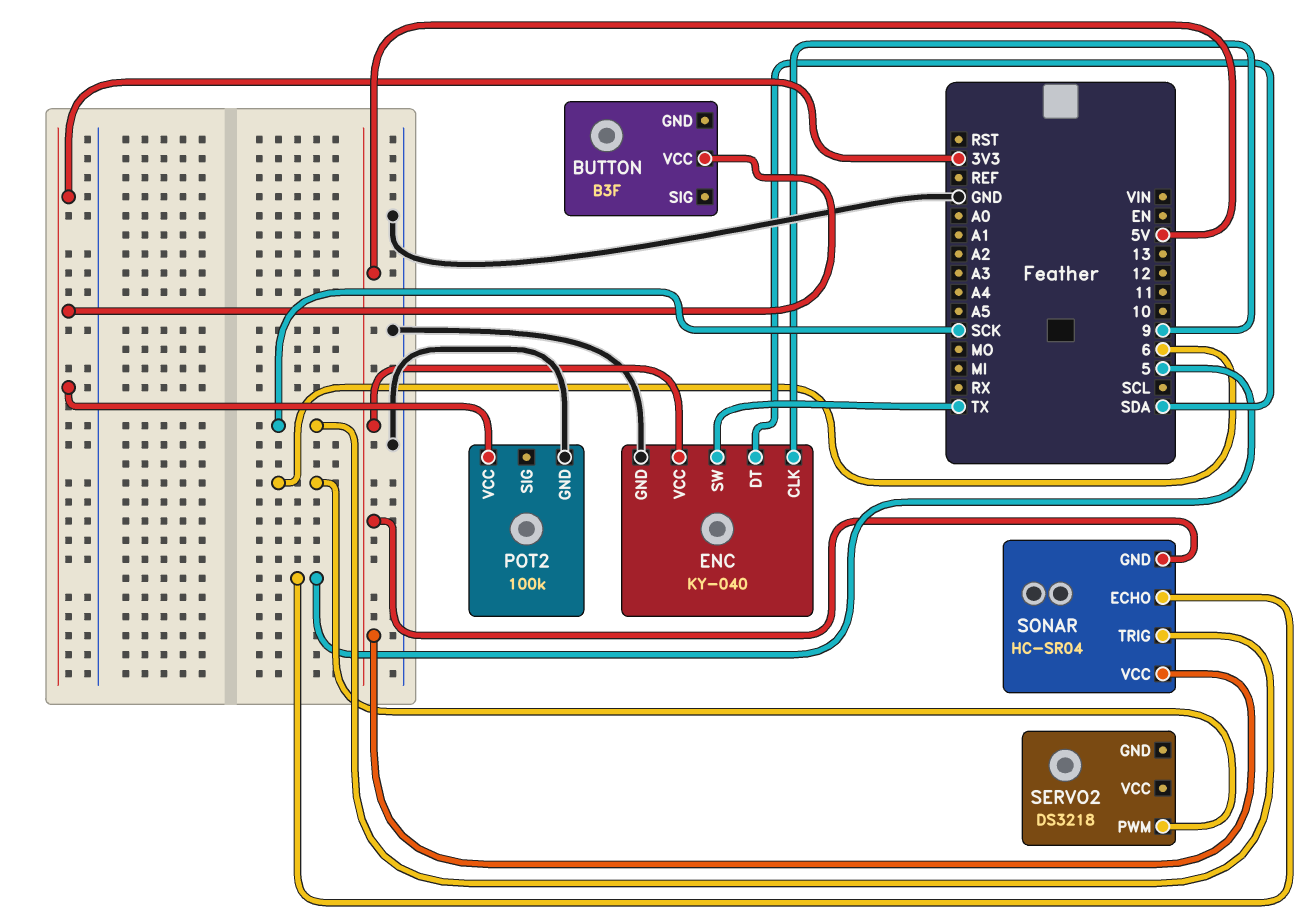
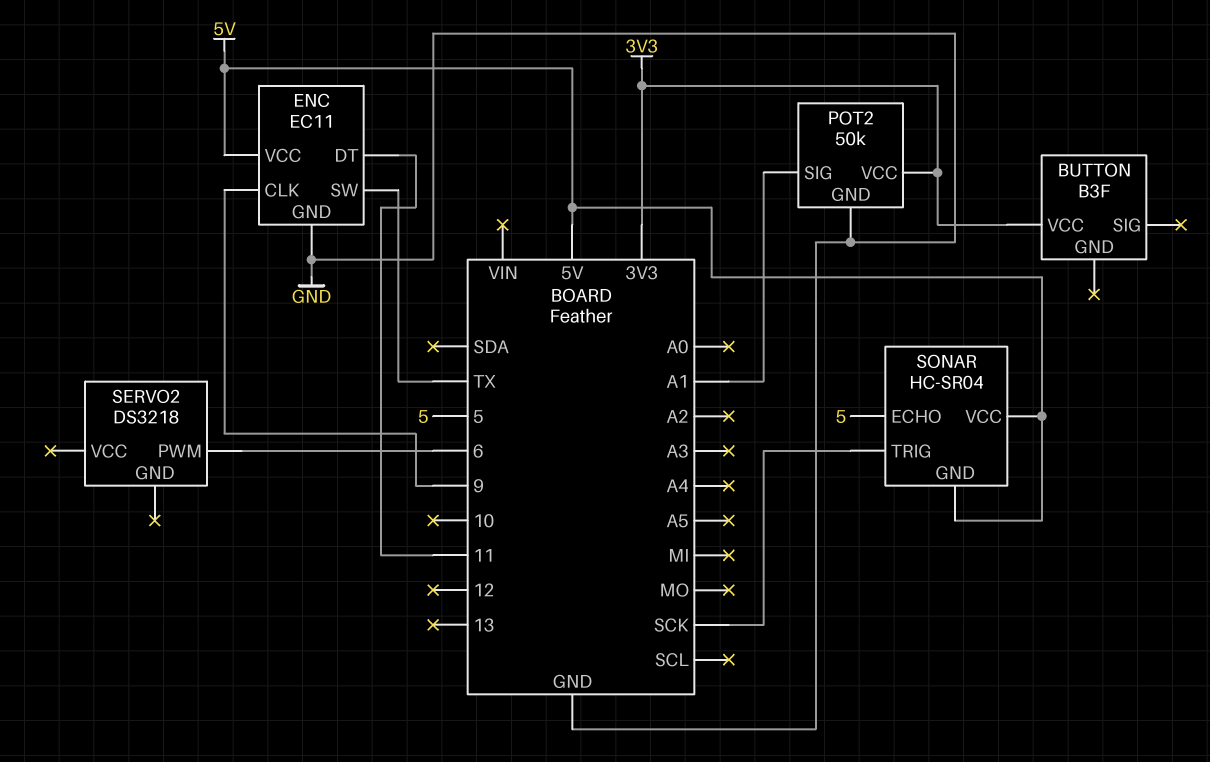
ENC: KY-040 -> EC11
ENC pin DT: SDA -> 11
POT2: 100k -> 50k
POT2 pin SIG: none -> A1

